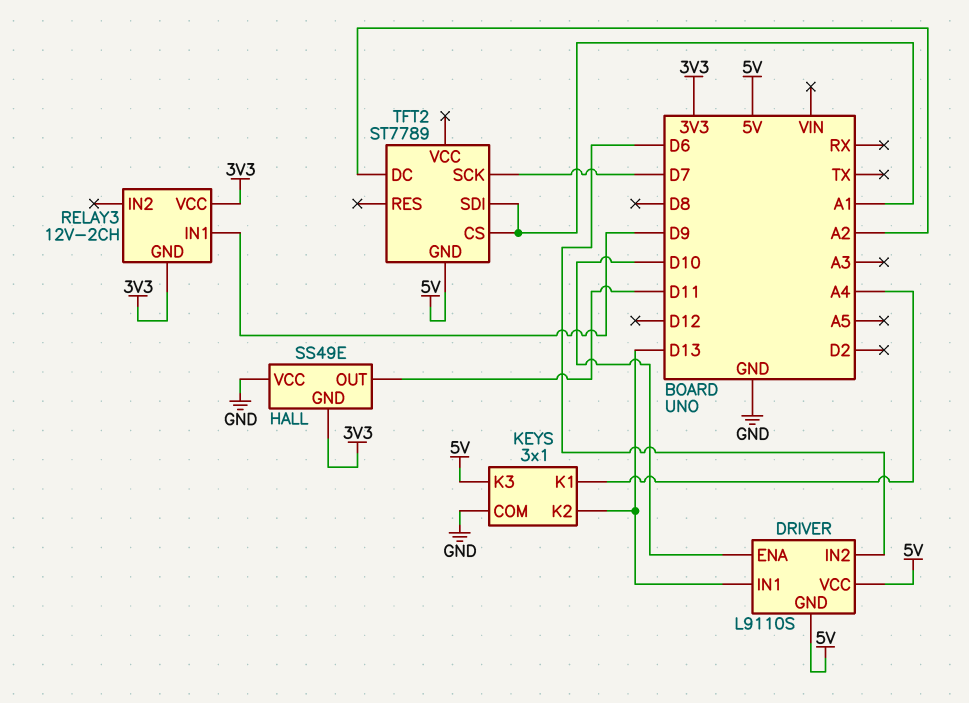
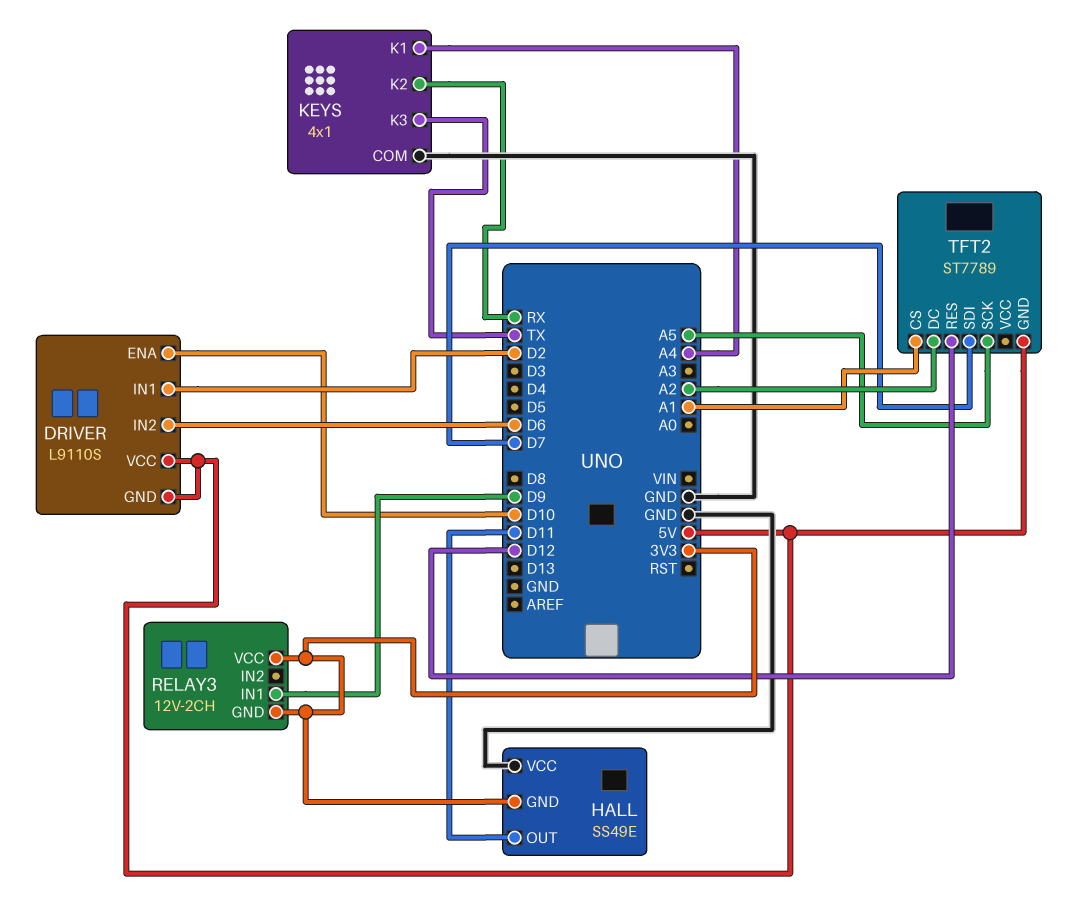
DRIVER pin IN1: D13 -> D2
KEYS: 3x1 -> 4x1
KEYS pin K2: D13 -> RX
KEYS pin K3: 5V -> TX
TFT2 pin RES: none -> D12
TFT2 pin SCK: D7 -> A5
TFT2 pin SDI: A1 -> D7

